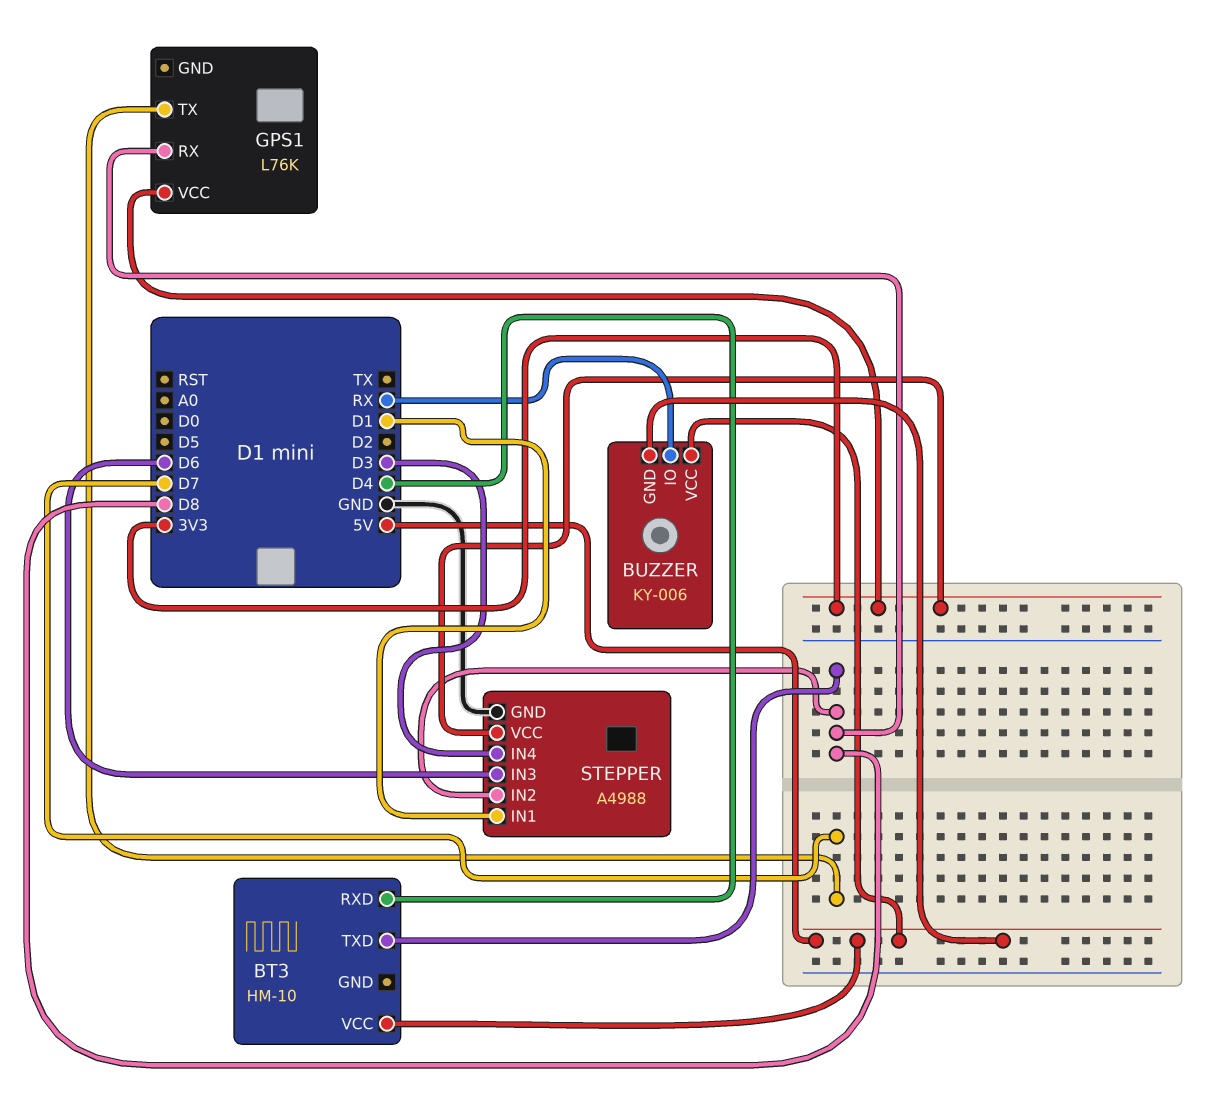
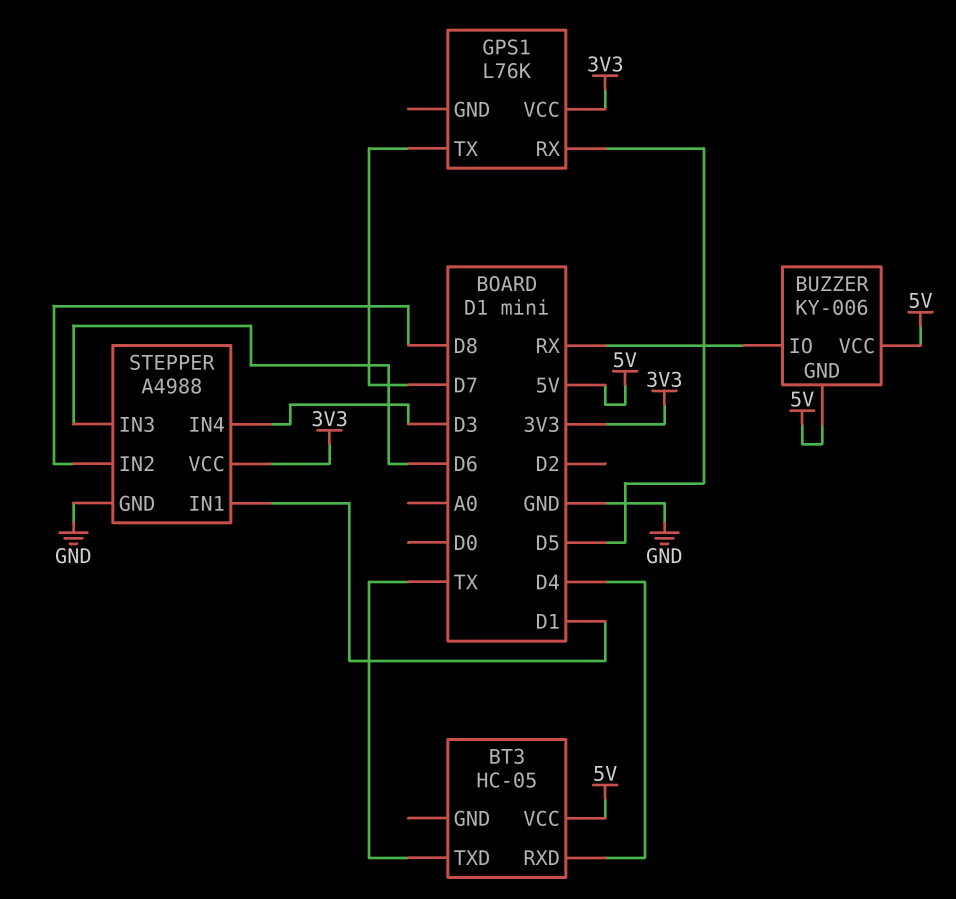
BT3: HM-10 -> HC-05
BT3 pin TXD: D8 -> TX
GPS1 pin RX: D8 -> D5

